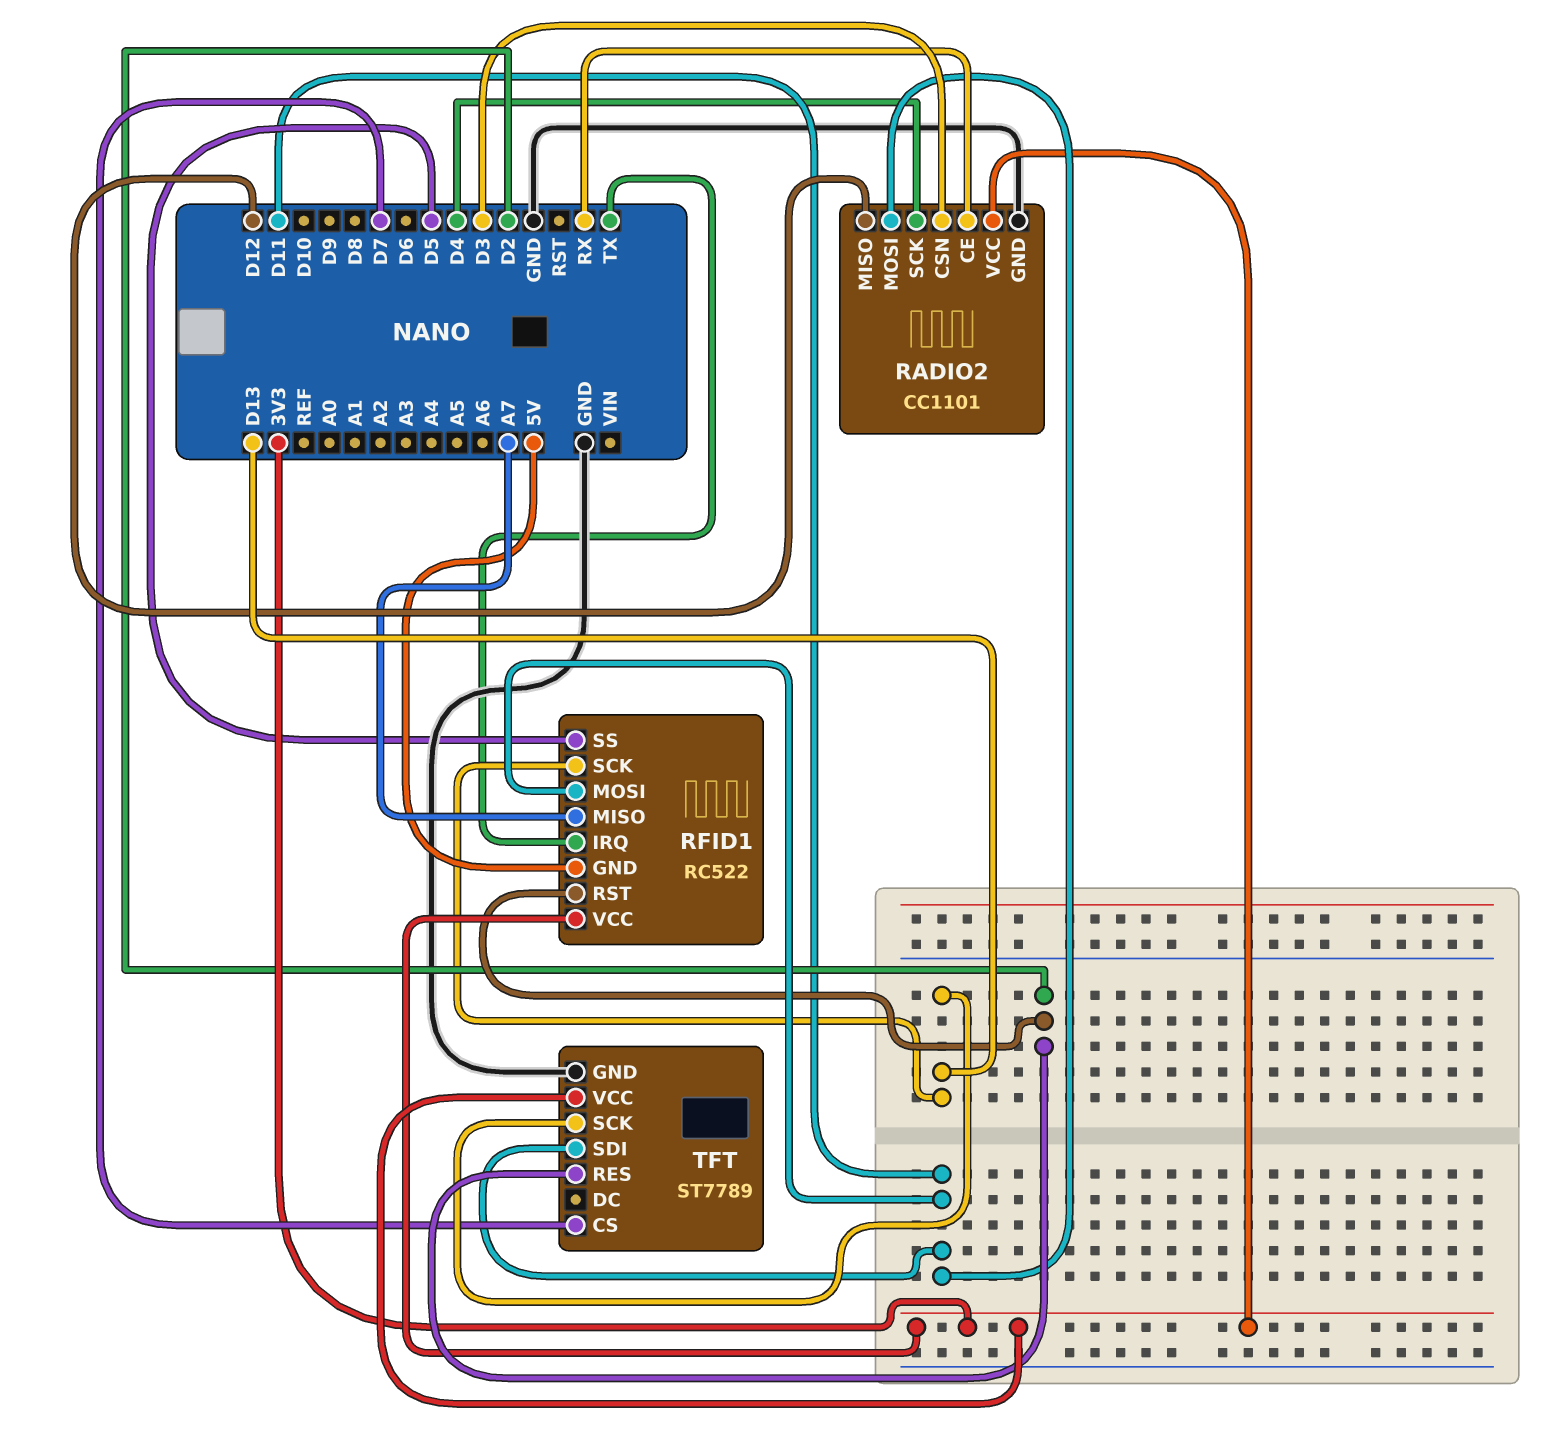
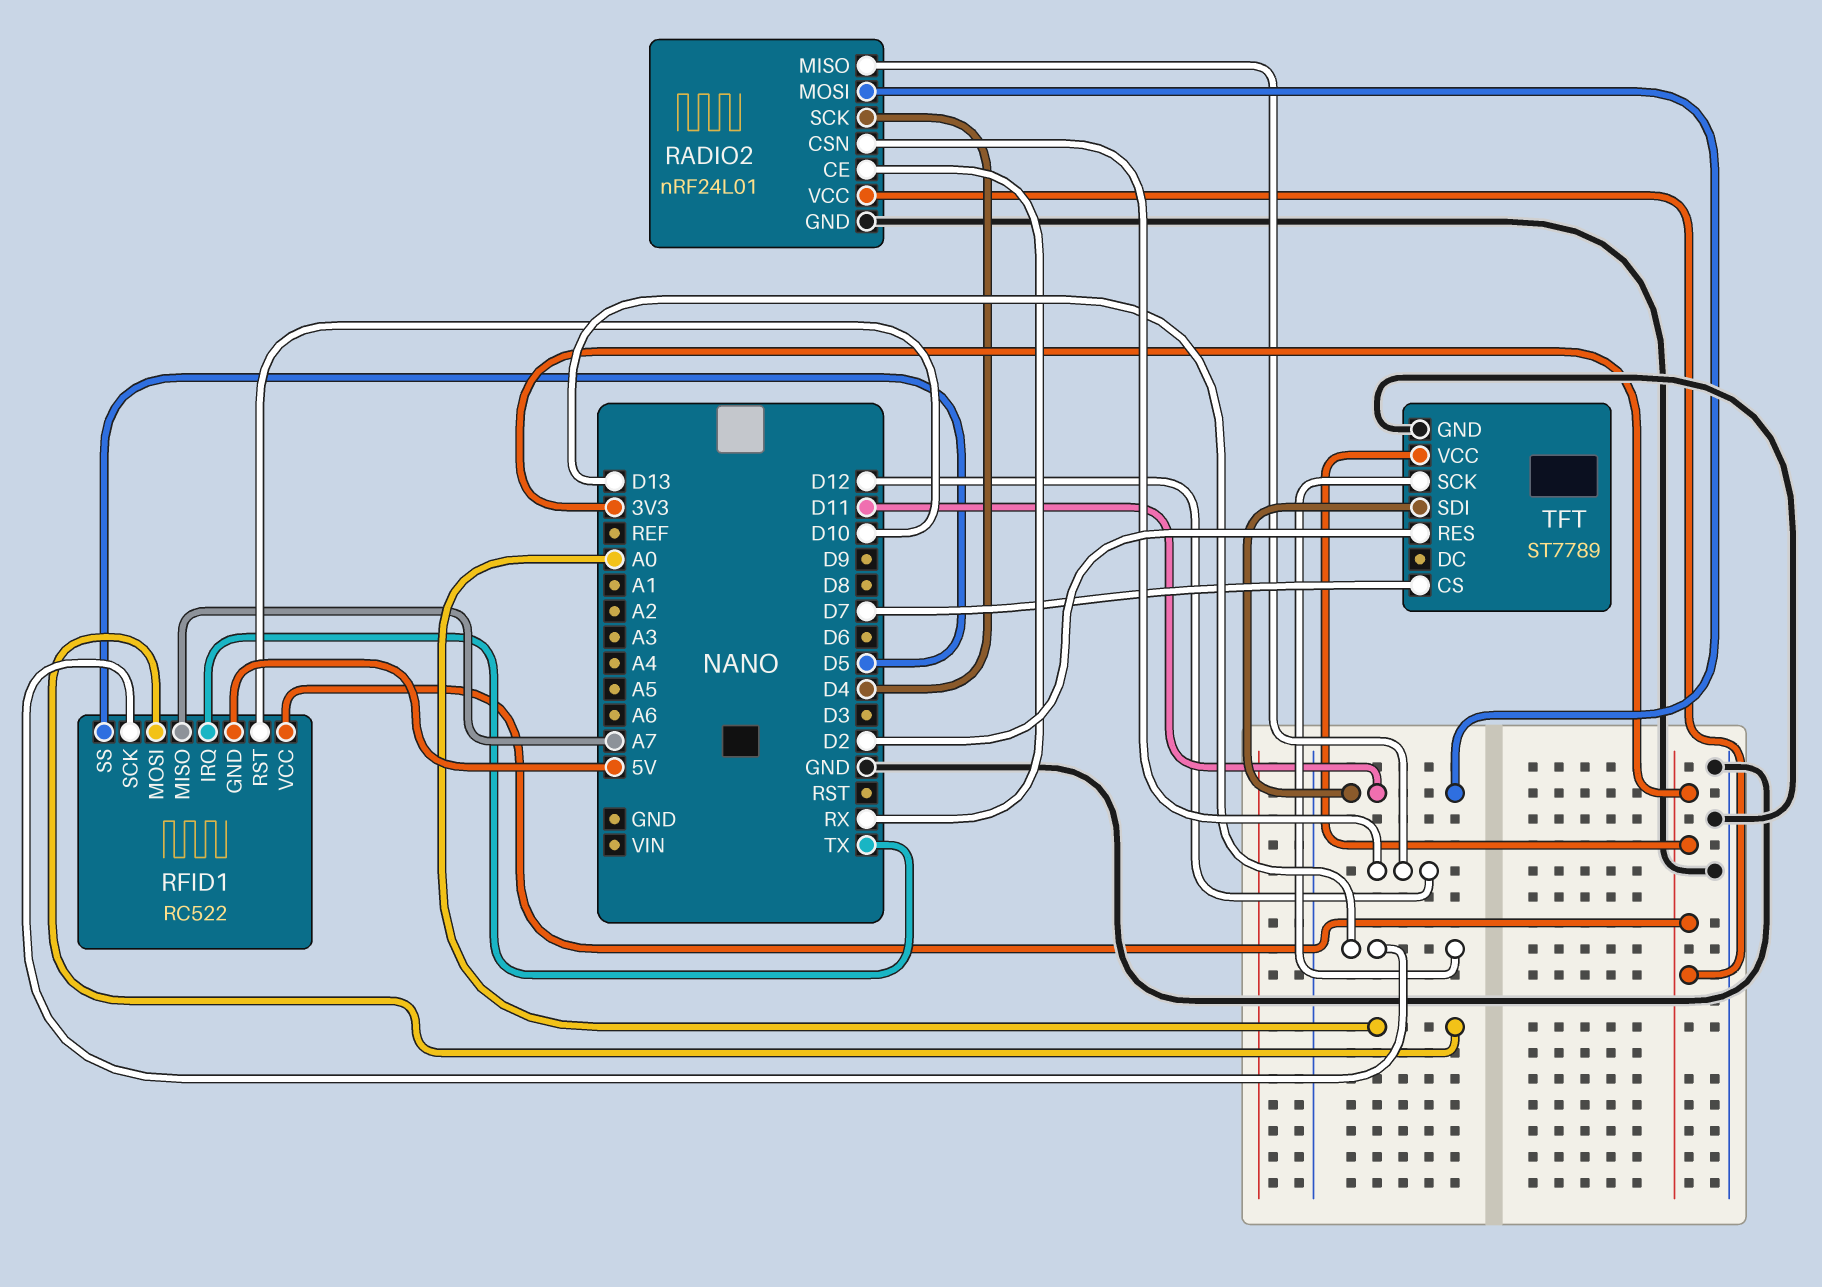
RADIO2: CC1101 -> nRF24L01
RADIO2 pin CSN: D3 -> D12
RFID1 pin MOSI: D11 -> A0
RFID1 pin RST: D2 -> D10

